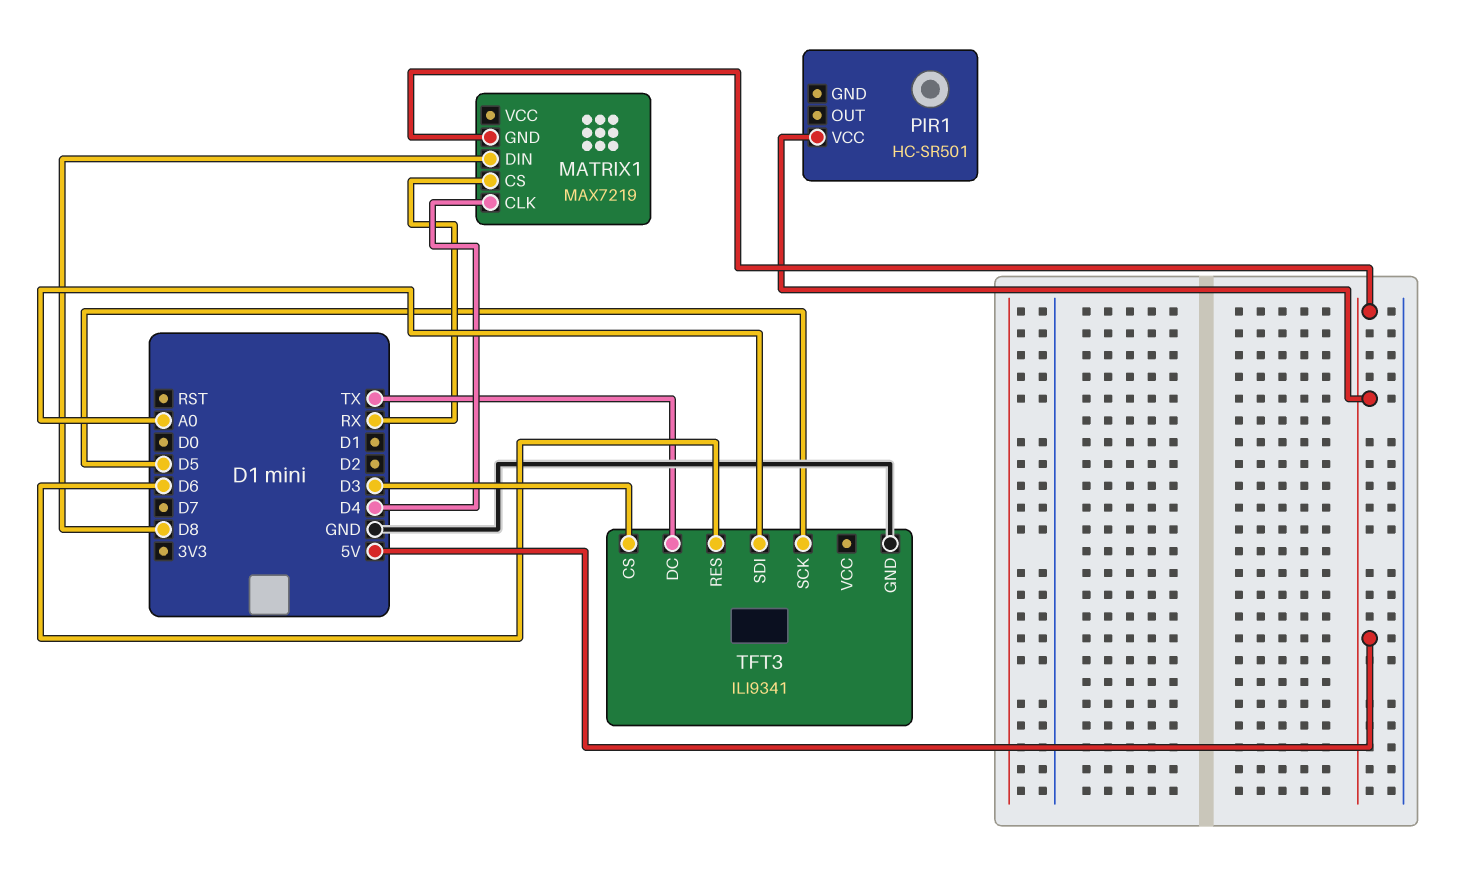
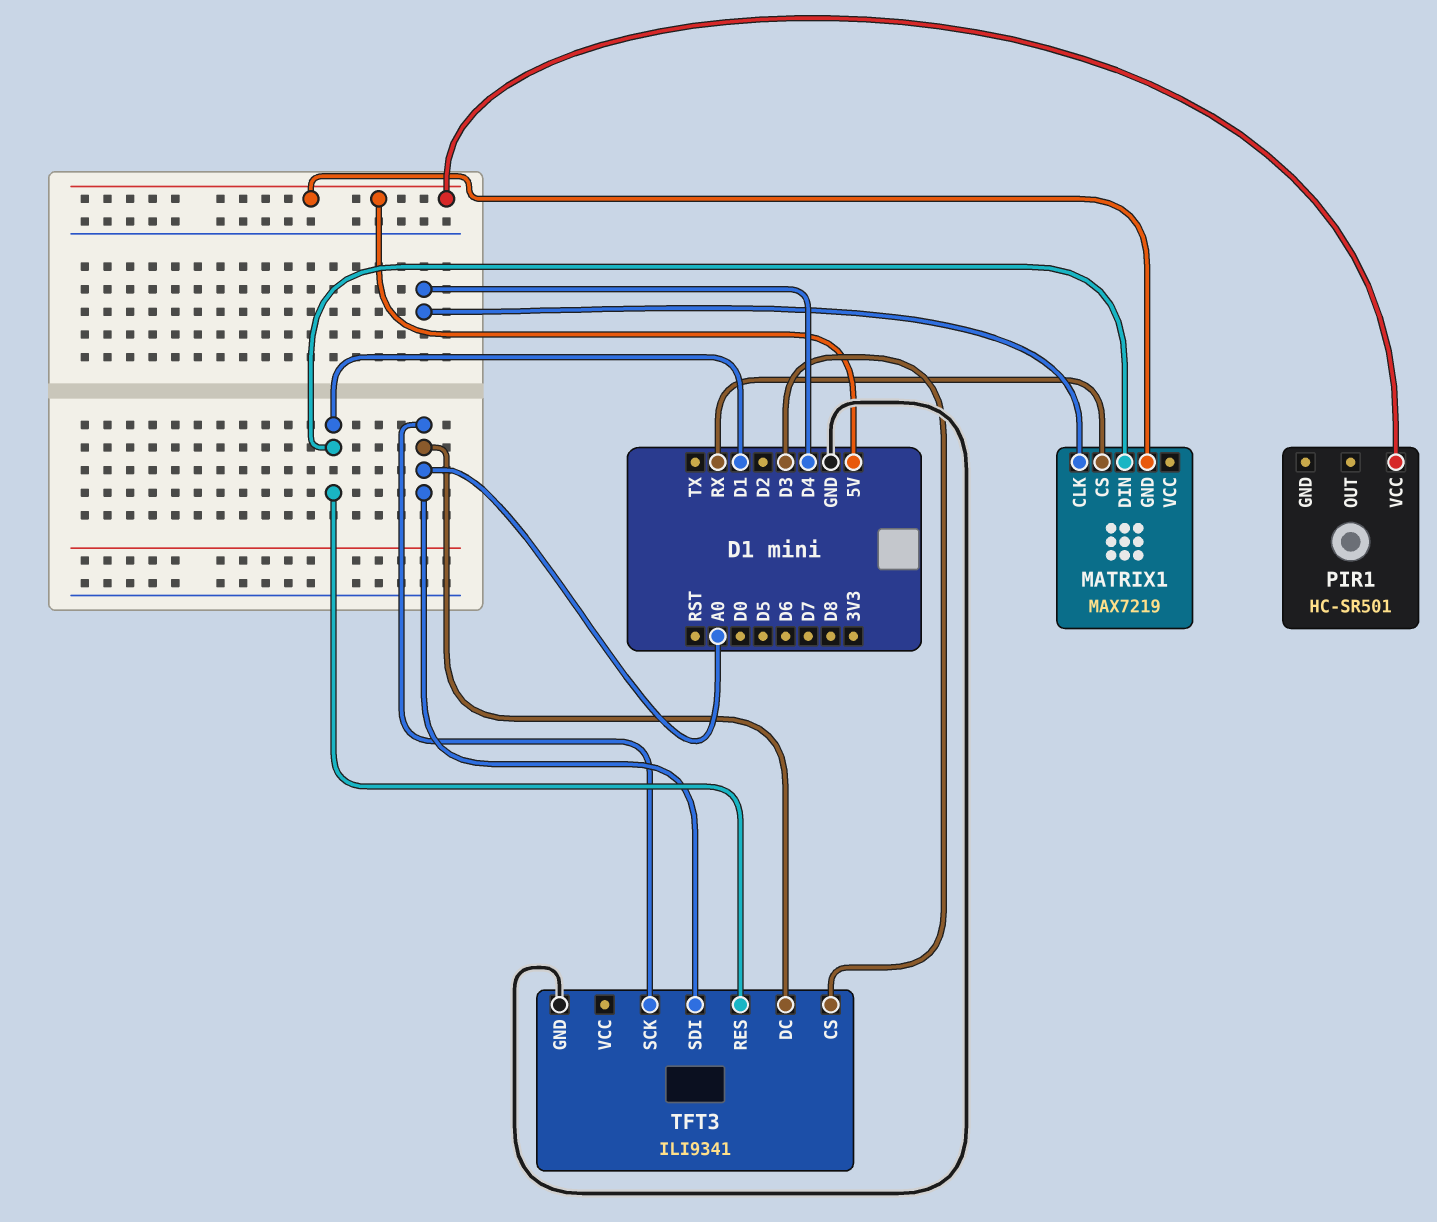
MATRIX1 pin DIN: D8 -> D1
TFT3 pin DC: TX -> A0
TFT3 pin RES: D6 -> D1
TFT3 pin SCK: D5 -> A0

